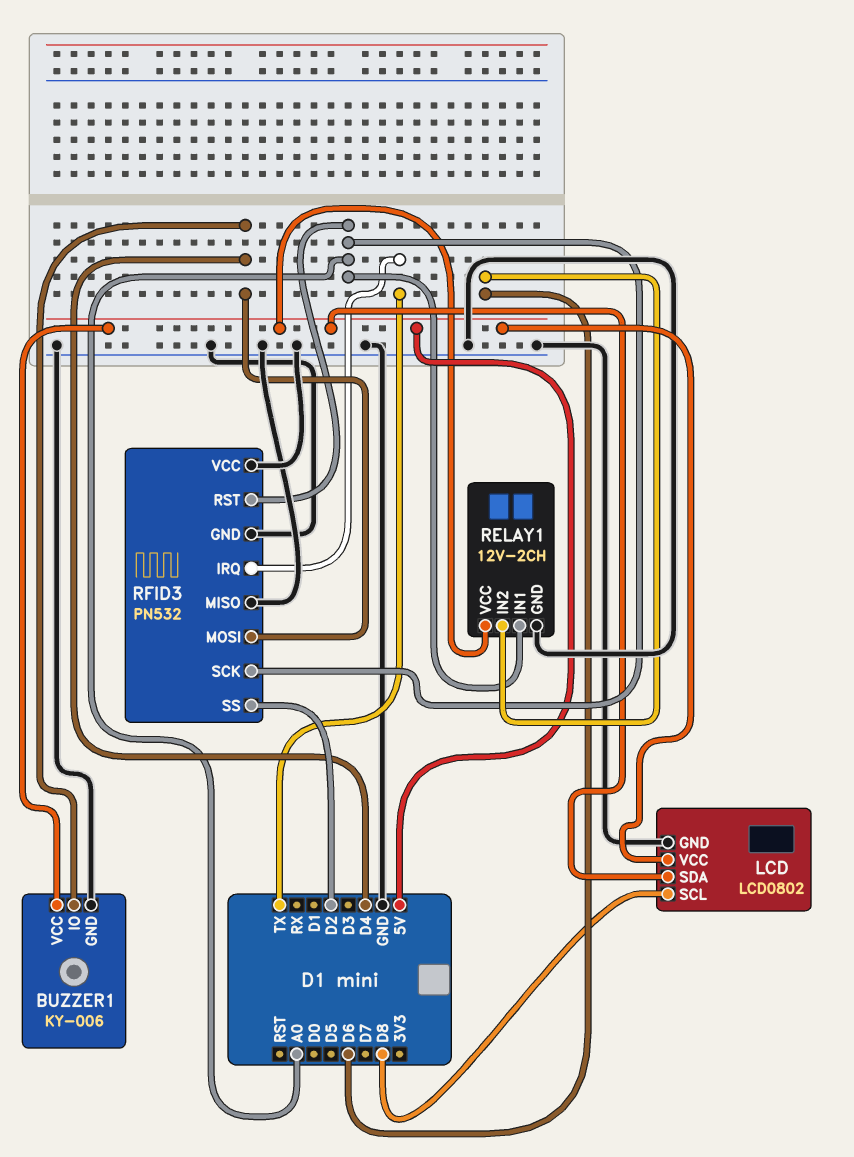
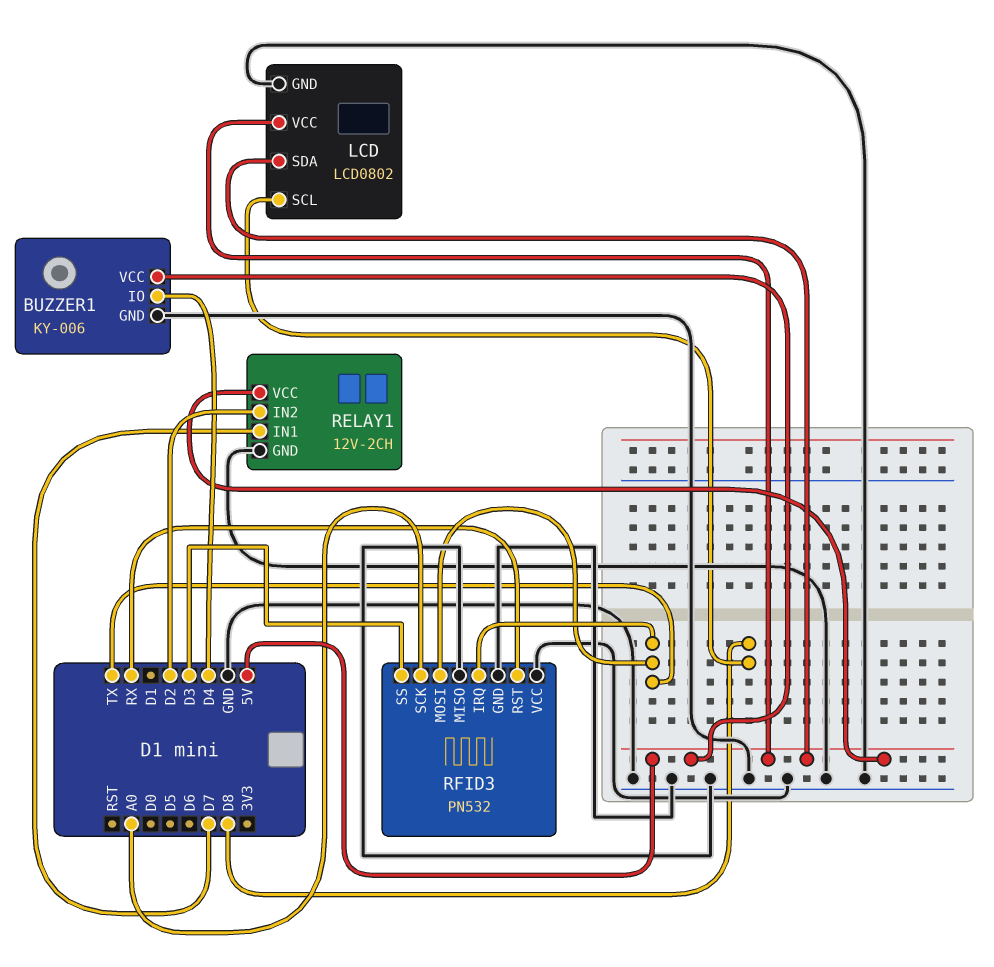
RELAY1 pin IN1: A0 -> D7
RELAY1 pin IN2: D6 -> D2
RFID3 pin MOSI: D4 -> TX
RFID3 pin RST: A0 -> RX
RFID3 pin SS: D2 -> D3

